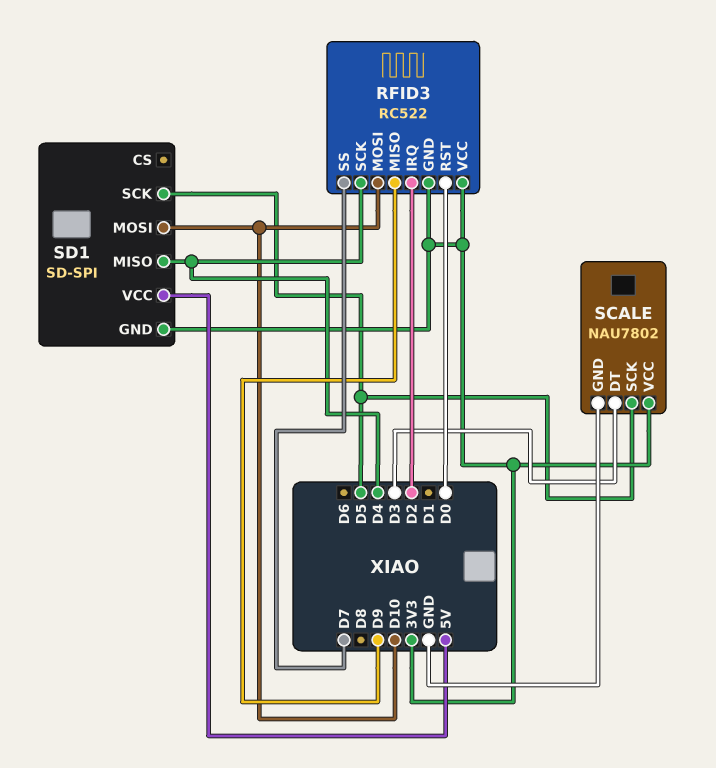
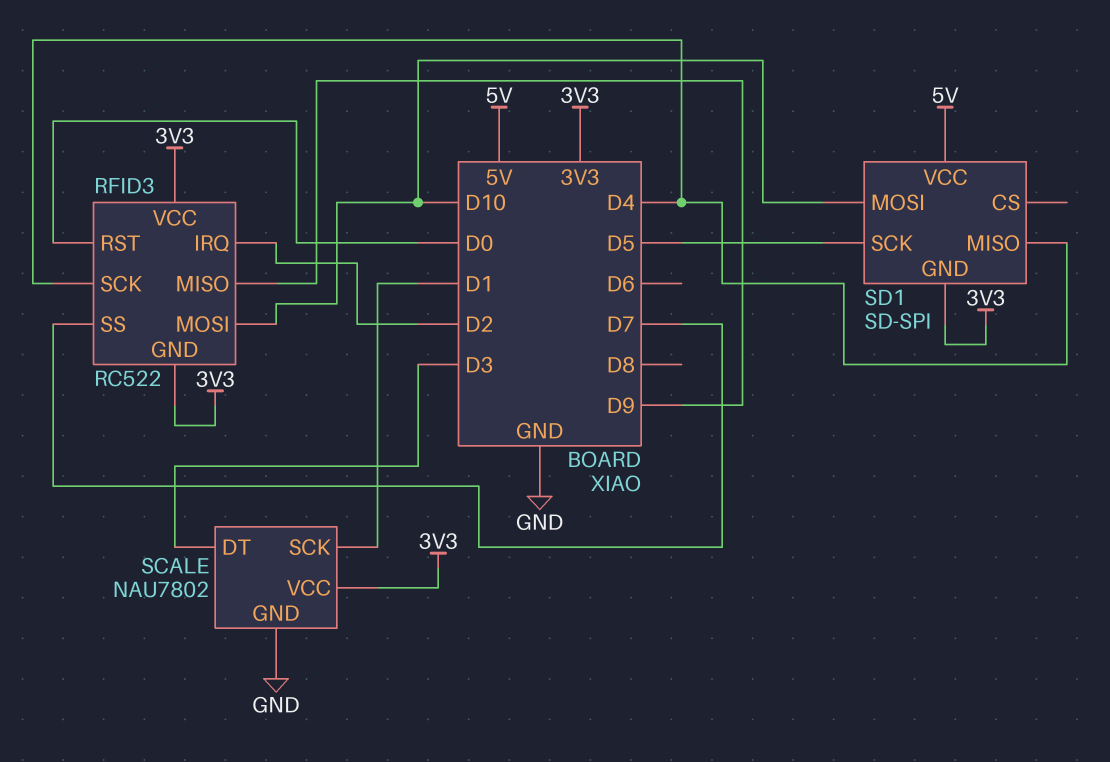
SCALE pin SCK: D5 -> D1

